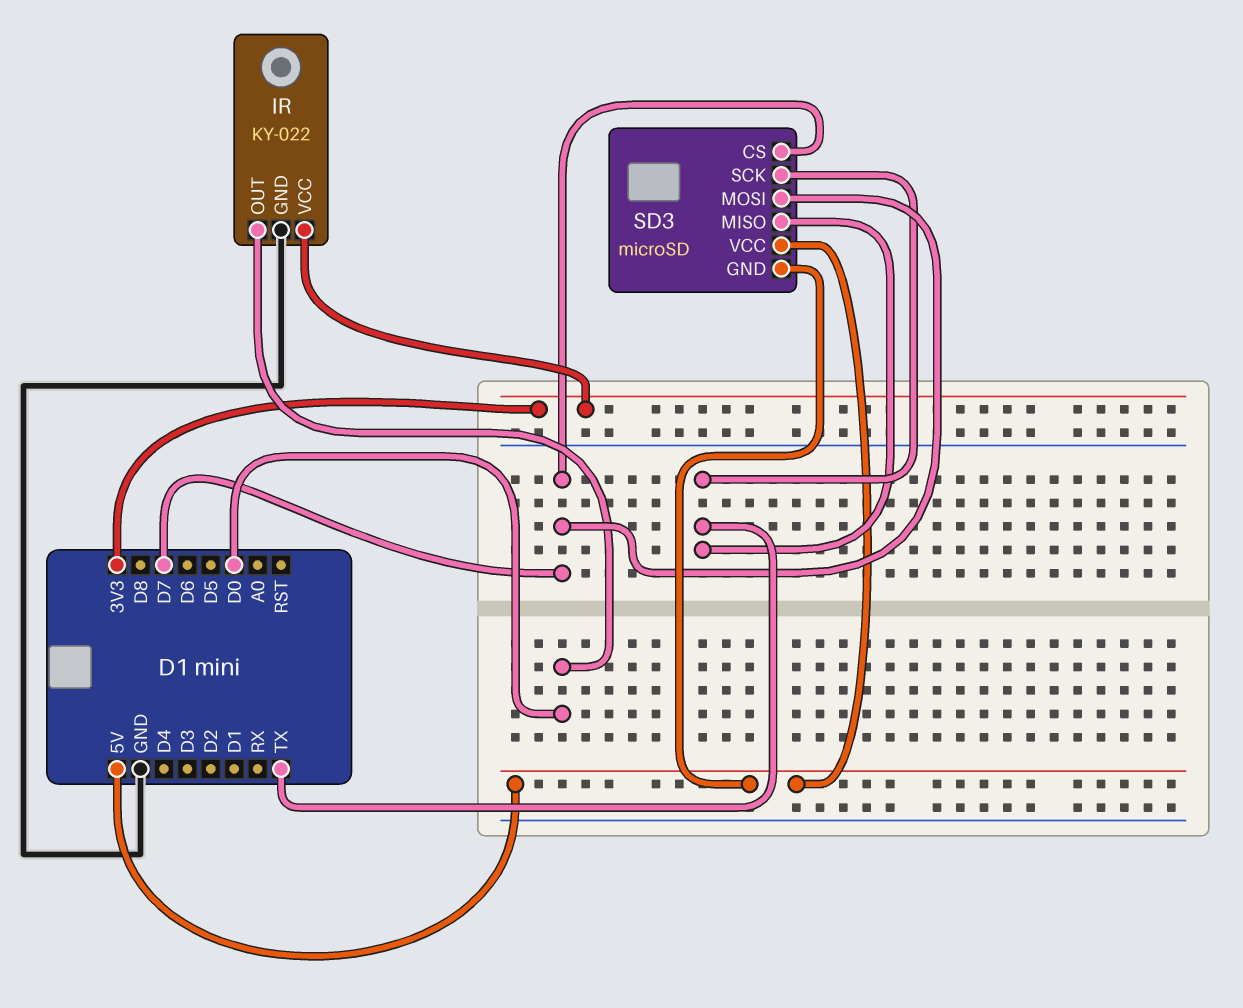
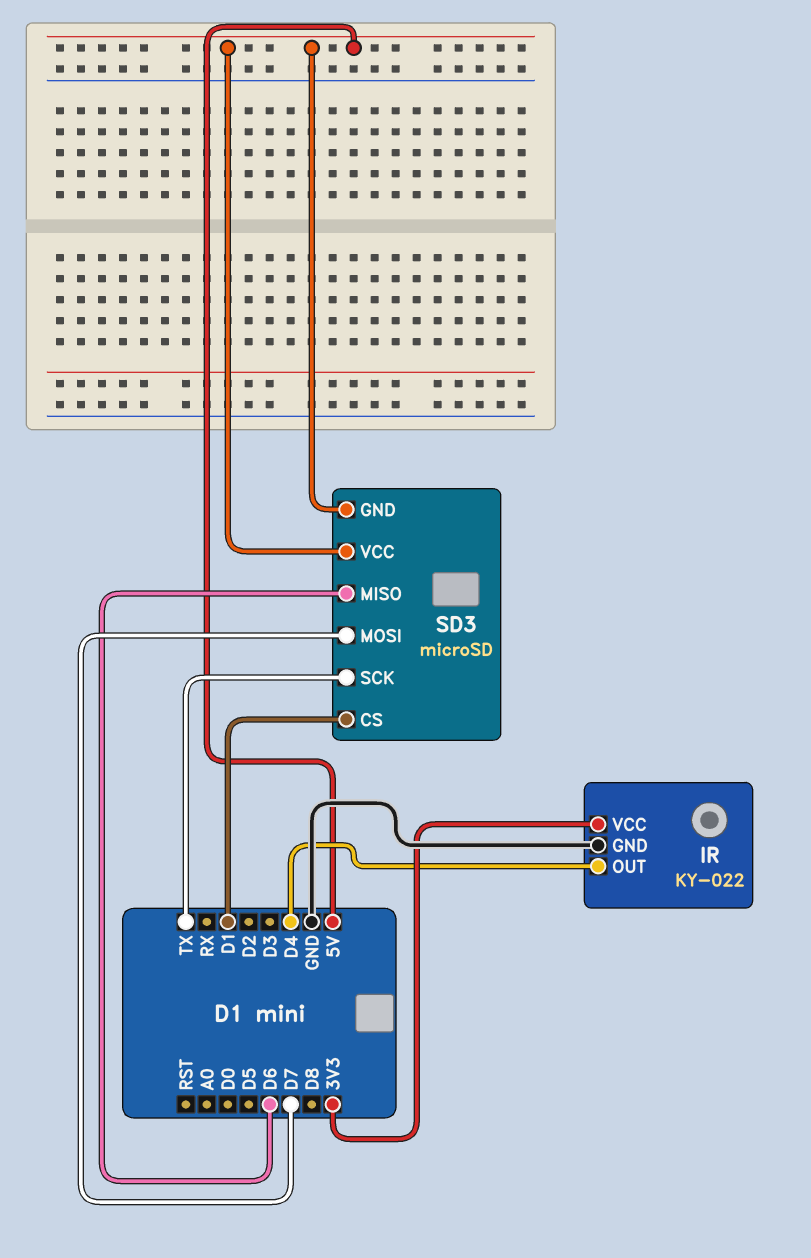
IR pin OUT: D0 -> D4
SD3 pin CS: D7 -> D1
SD3 pin MISO: TX -> D6

